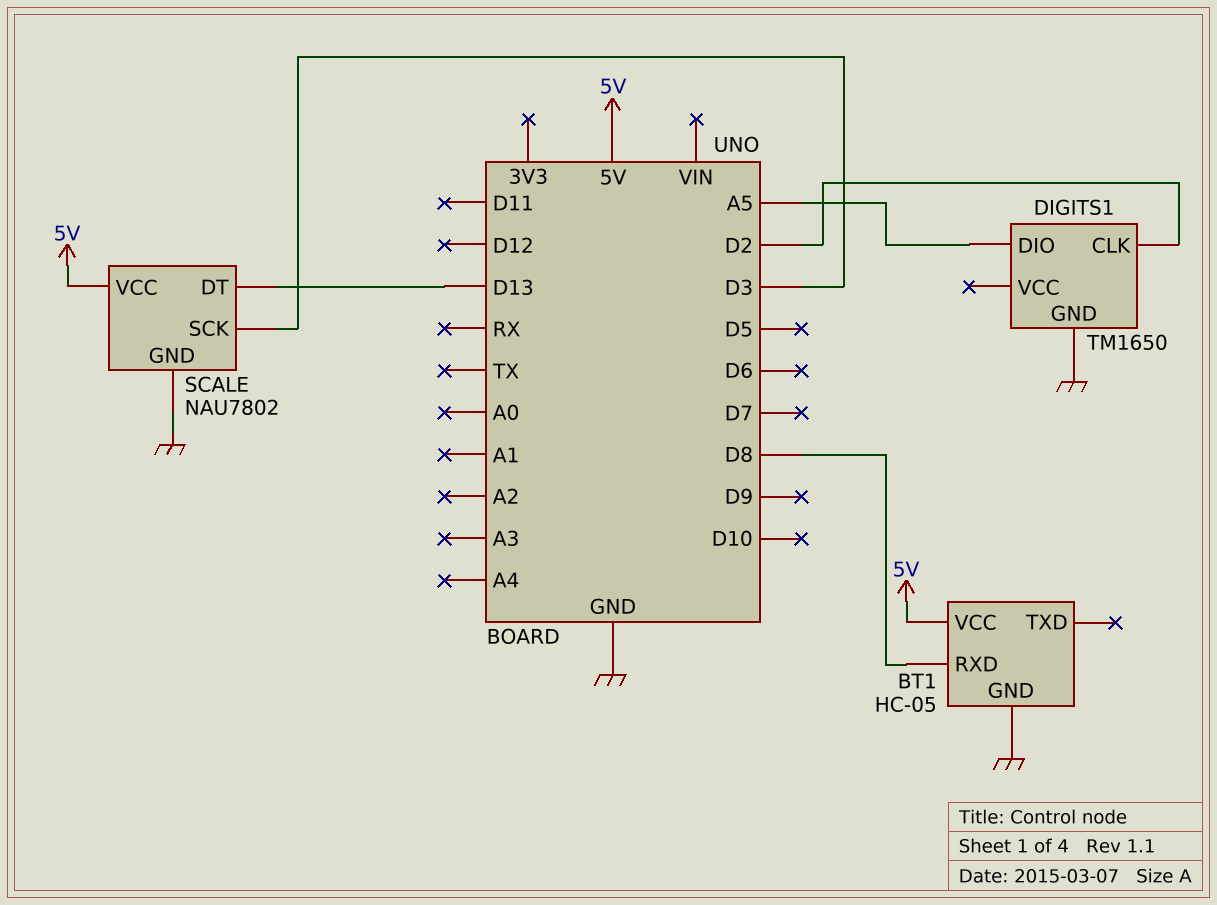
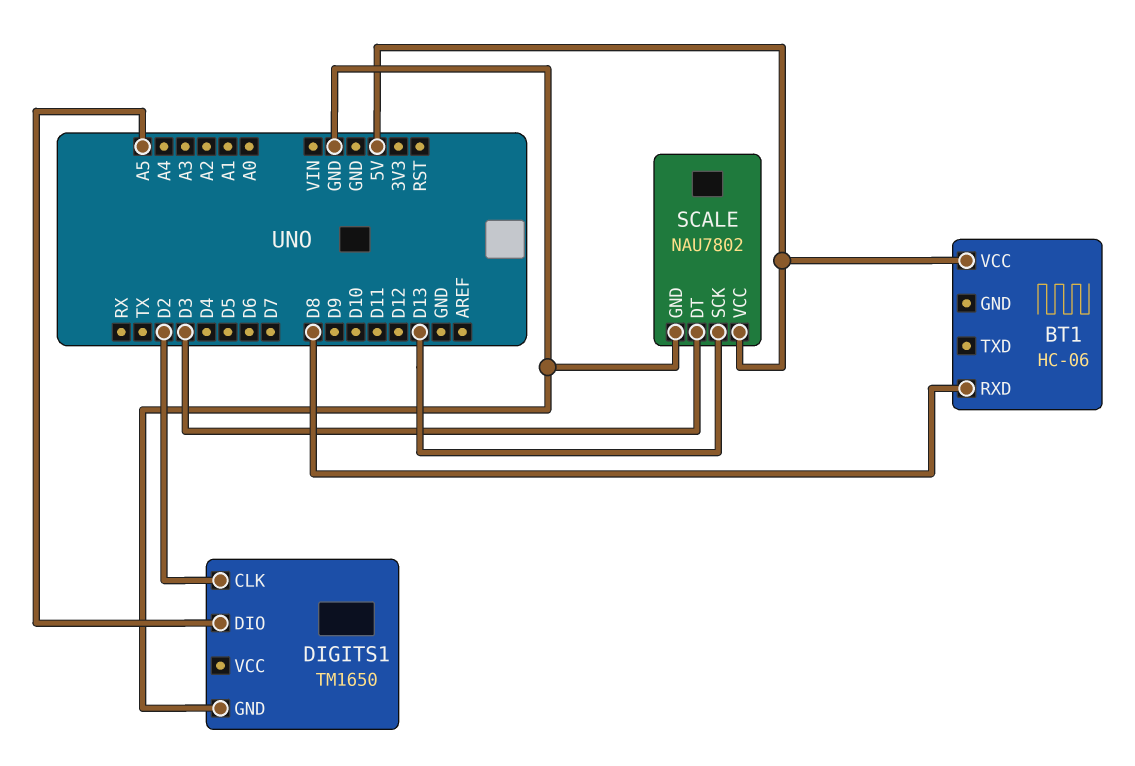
BT1: HC-05 -> HC-06
BT1 pin GND: GND -> none
SCALE pin DT: D13 -> D3
SCALE pin SCK: D3 -> D13

